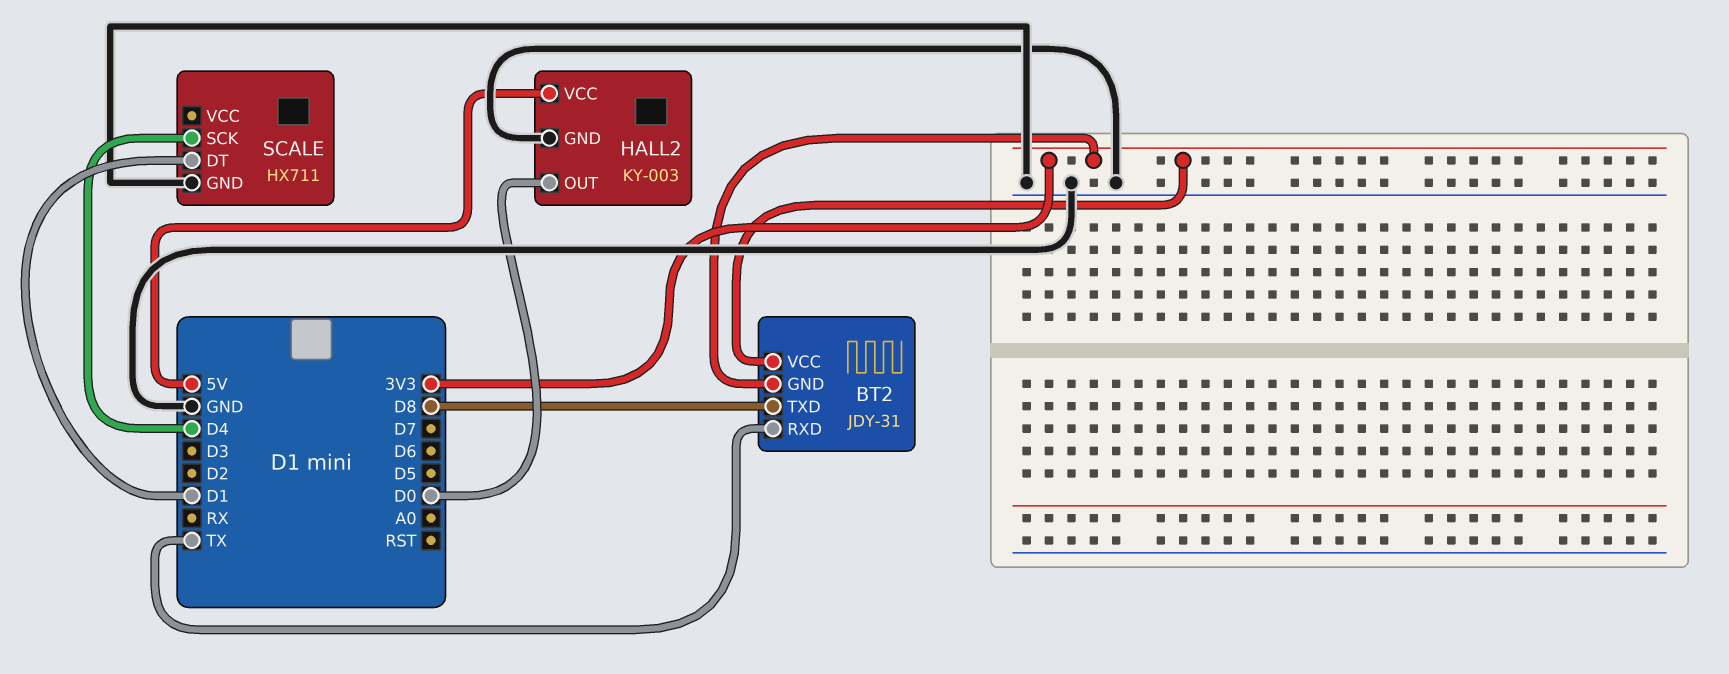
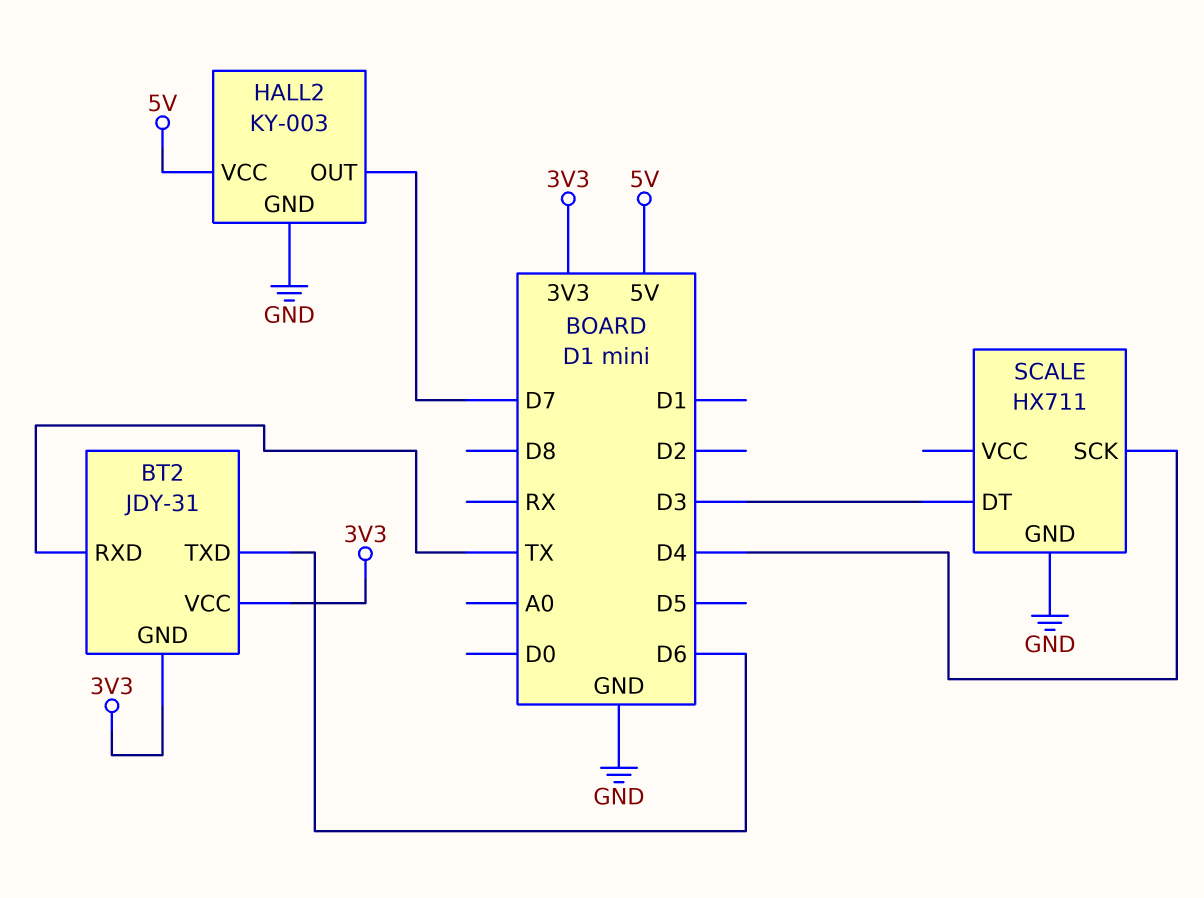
BT2 pin TXD: D8 -> D6
HALL2 pin OUT: D0 -> D7
SCALE pin DT: D1 -> D3

